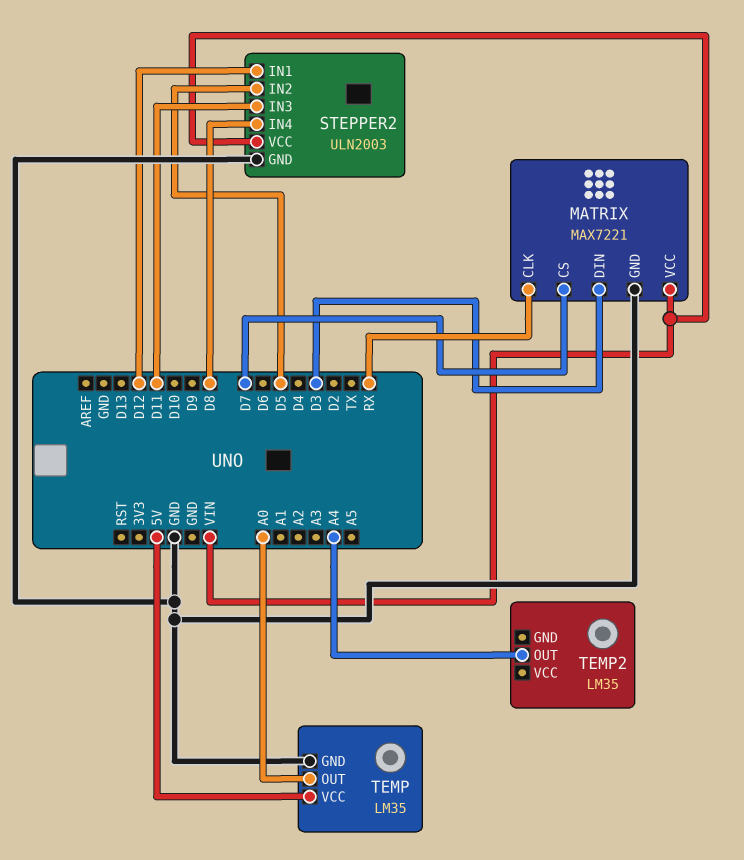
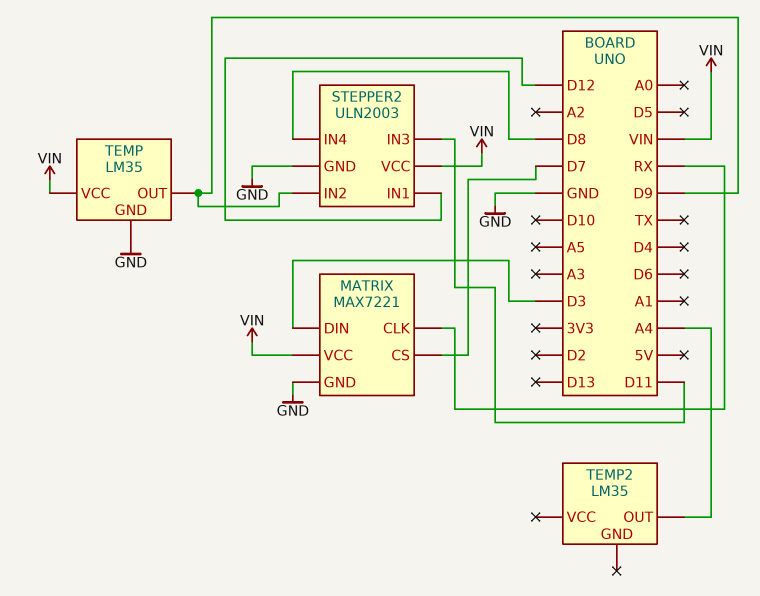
STEPPER2 pin IN2: D5 -> D9
TEMP pin OUT: A0 -> D9
TEMP pin VCC: 5V -> VIN

